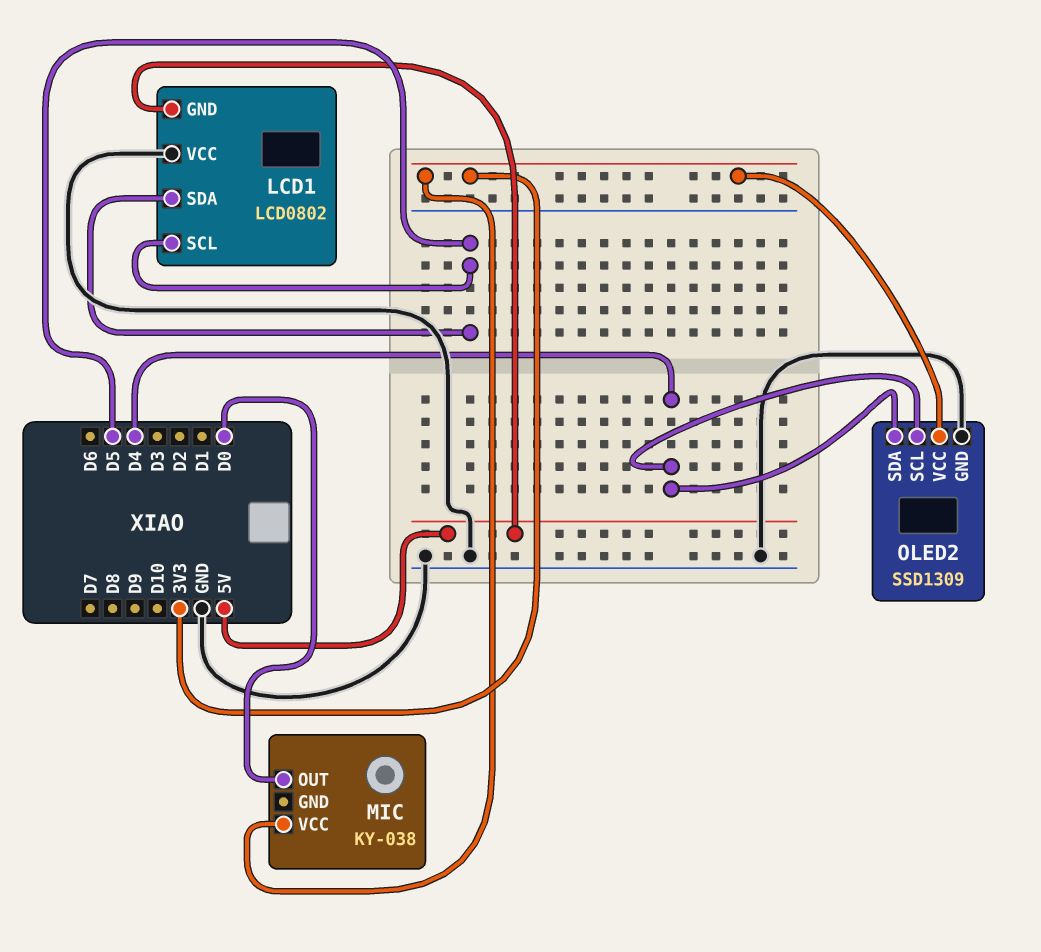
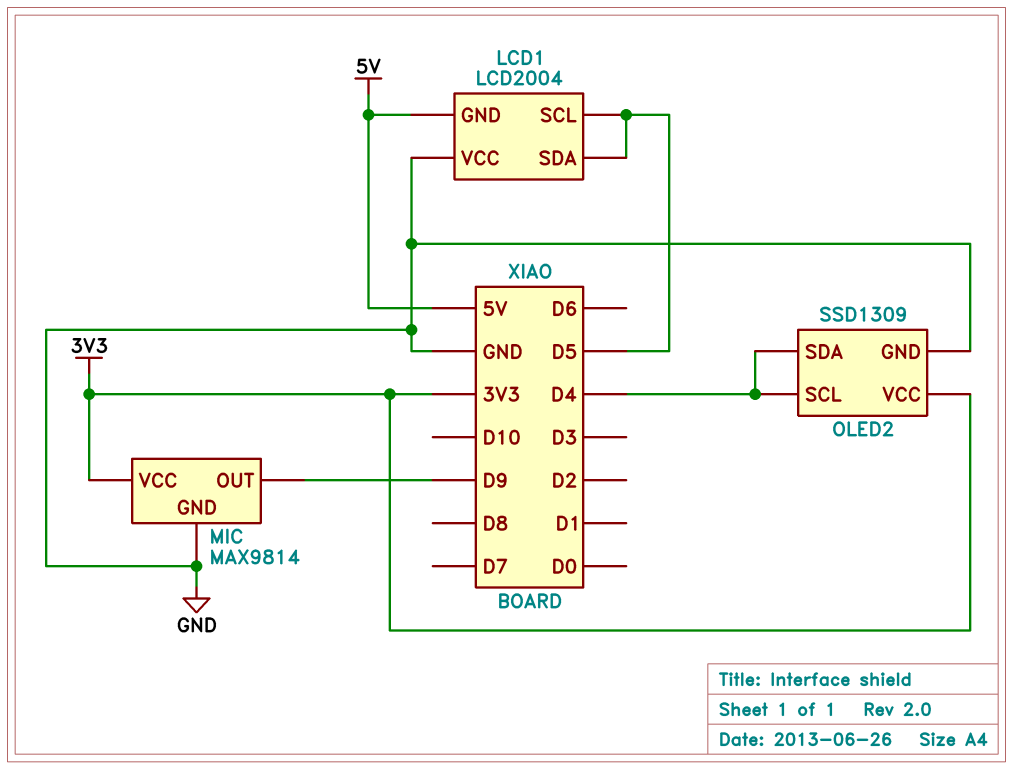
LCD1: LCD0802 -> LCD2004
MIC: KY-038 -> MAX9814
MIC pin GND: none -> GND
MIC pin OUT: D0 -> D9

